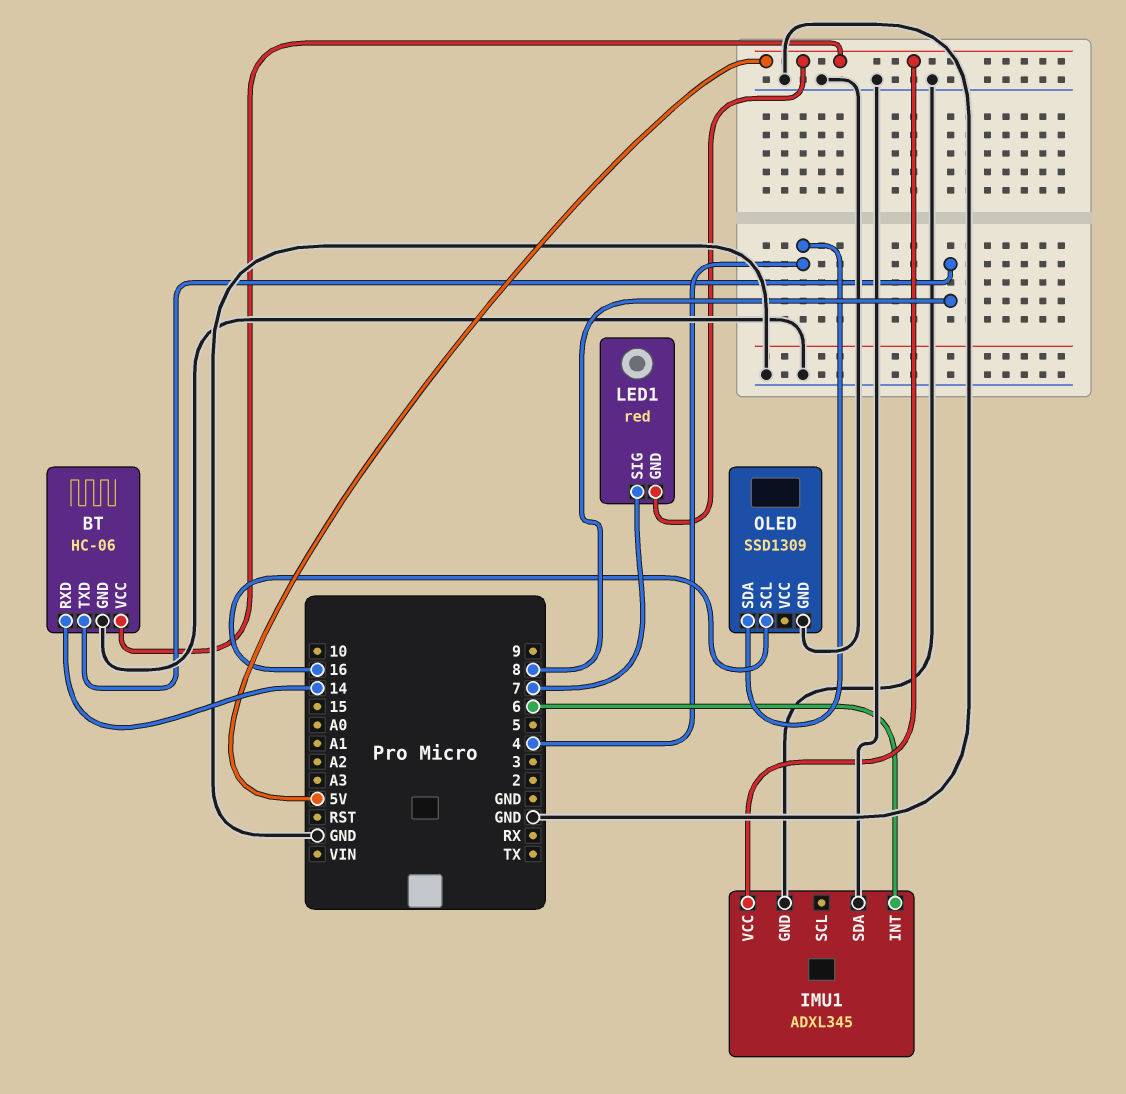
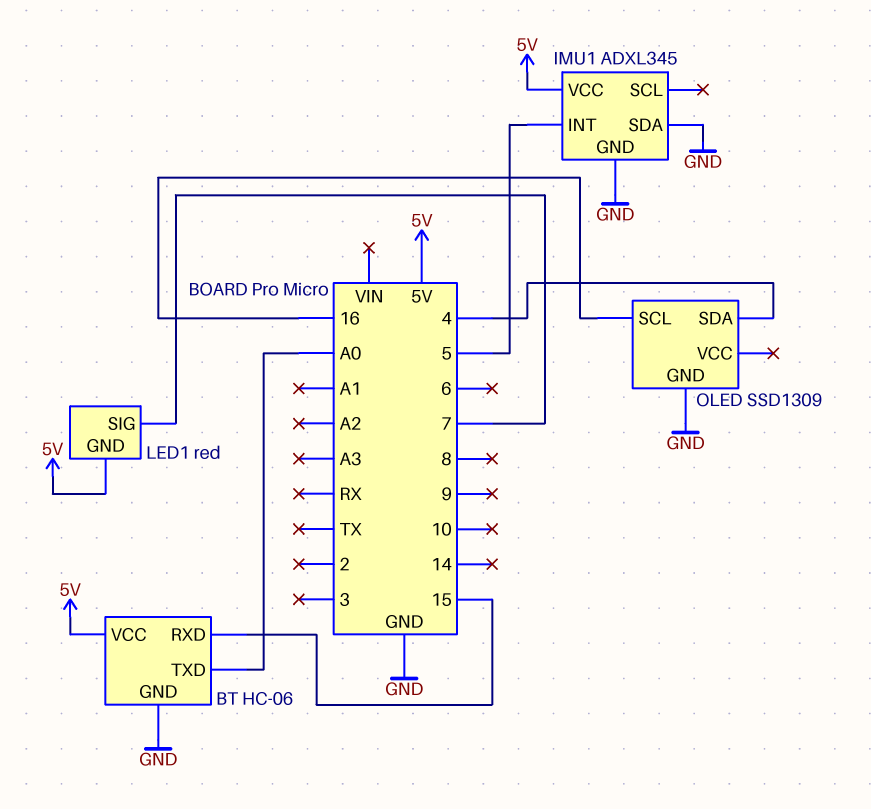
BT pin RXD: 14 -> 15
BT pin TXD: 8 -> A0
IMU1 pin INT: 6 -> 5

